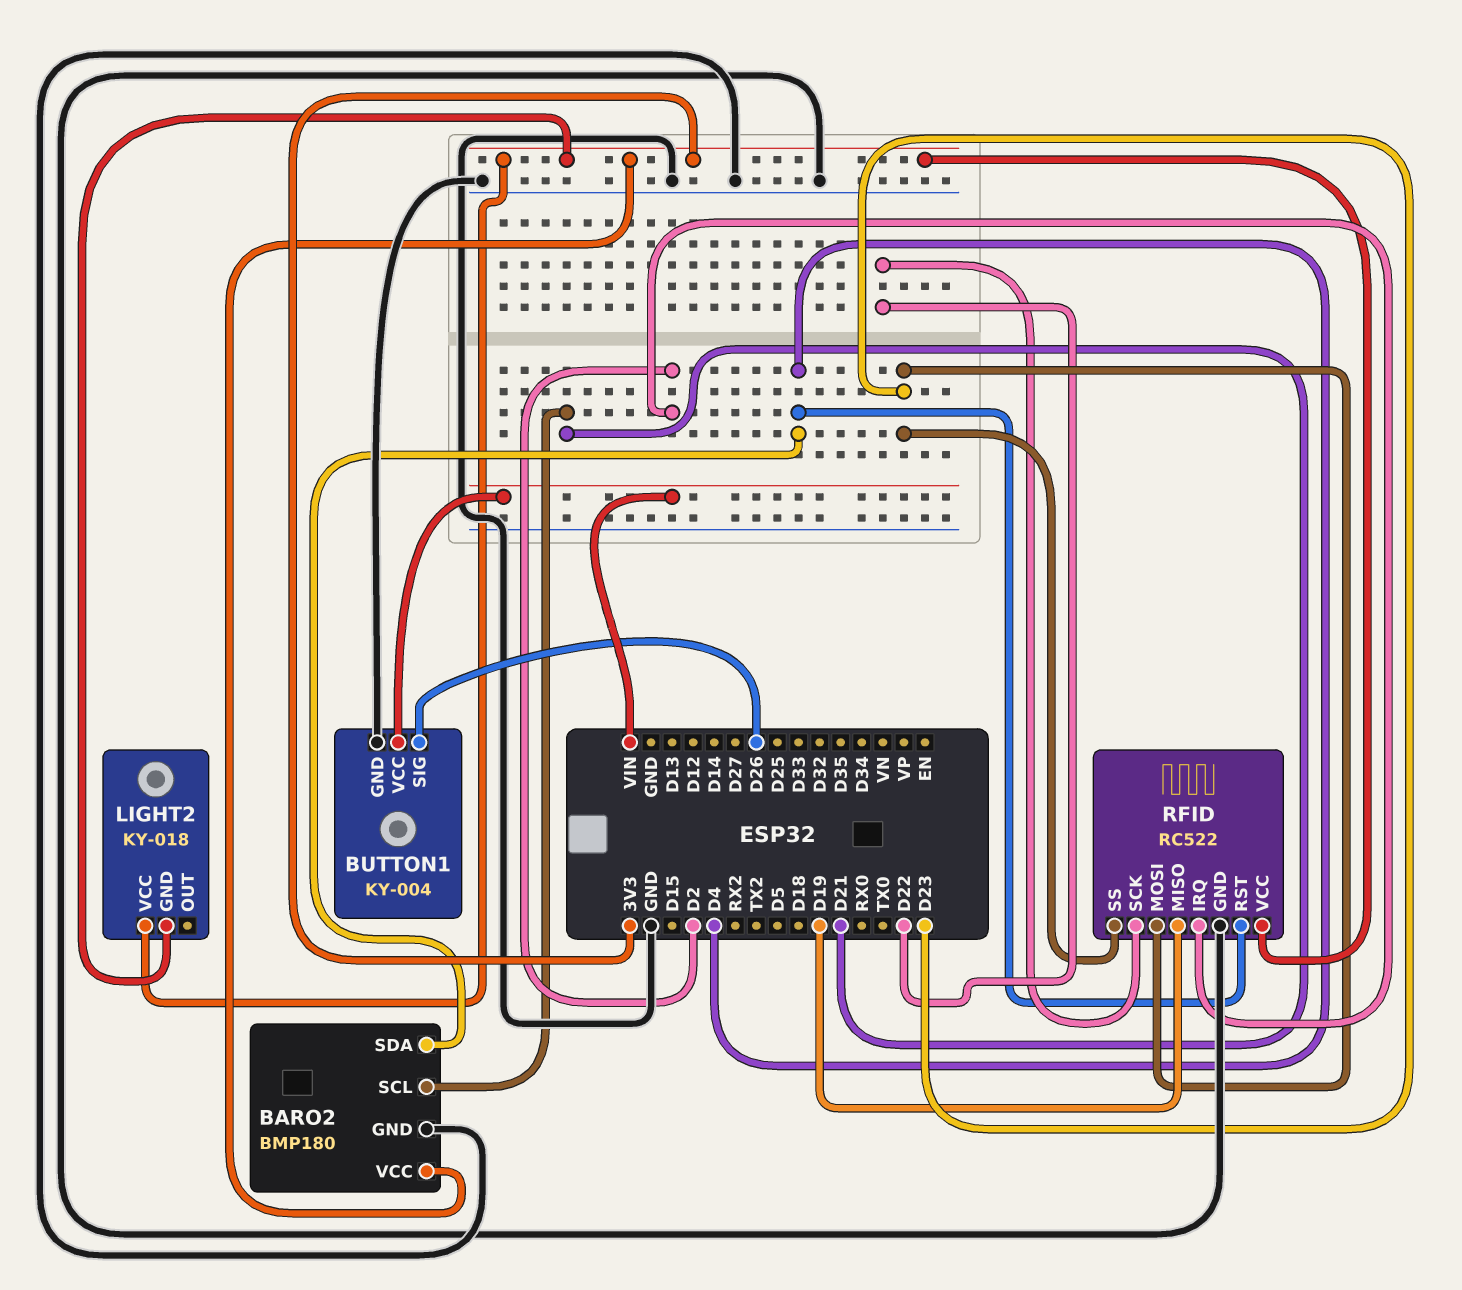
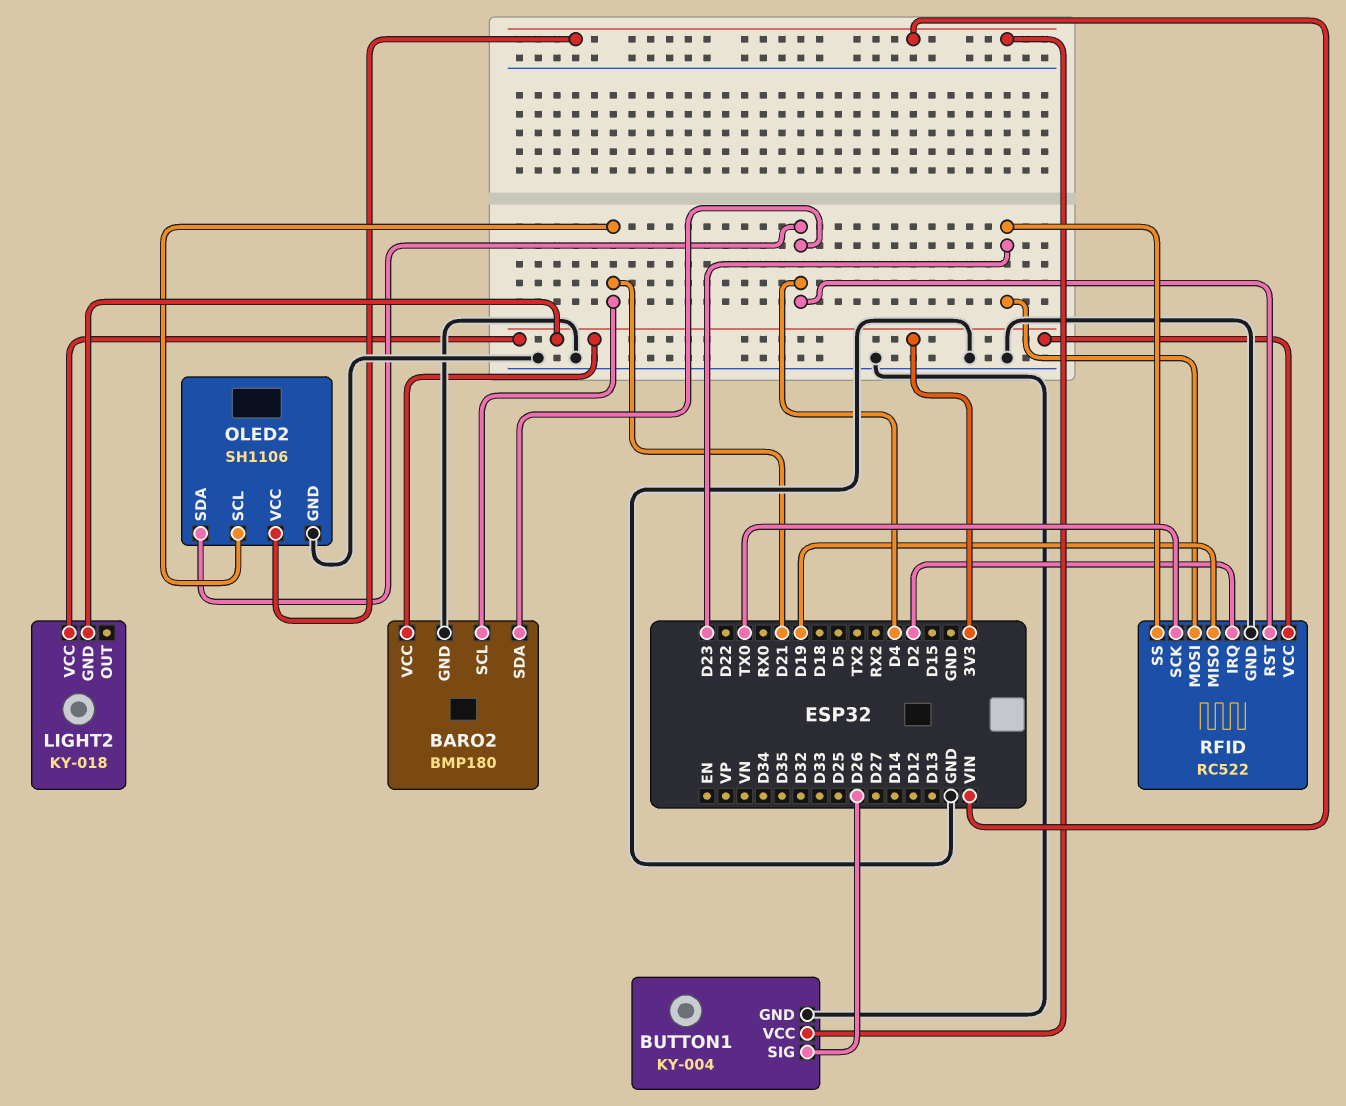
OLED2: none -> SH1106
OLED2 pin GND: none -> GND
OLED2 pin SCL: none -> D21
OLED2 pin SDA: none -> D4
OLED2 pin VCC: none -> VIN
RFID pin SCK: D22 -> TX0

